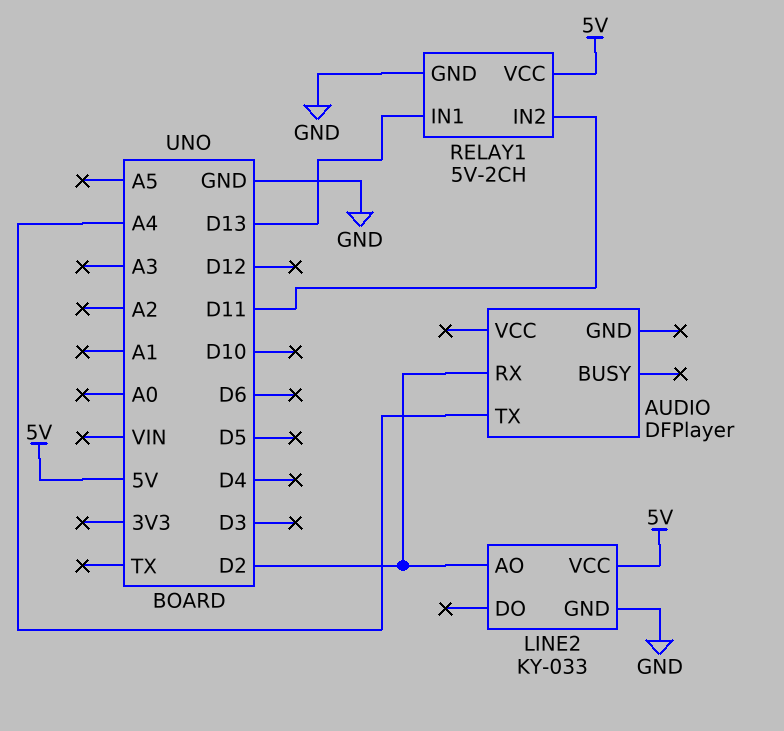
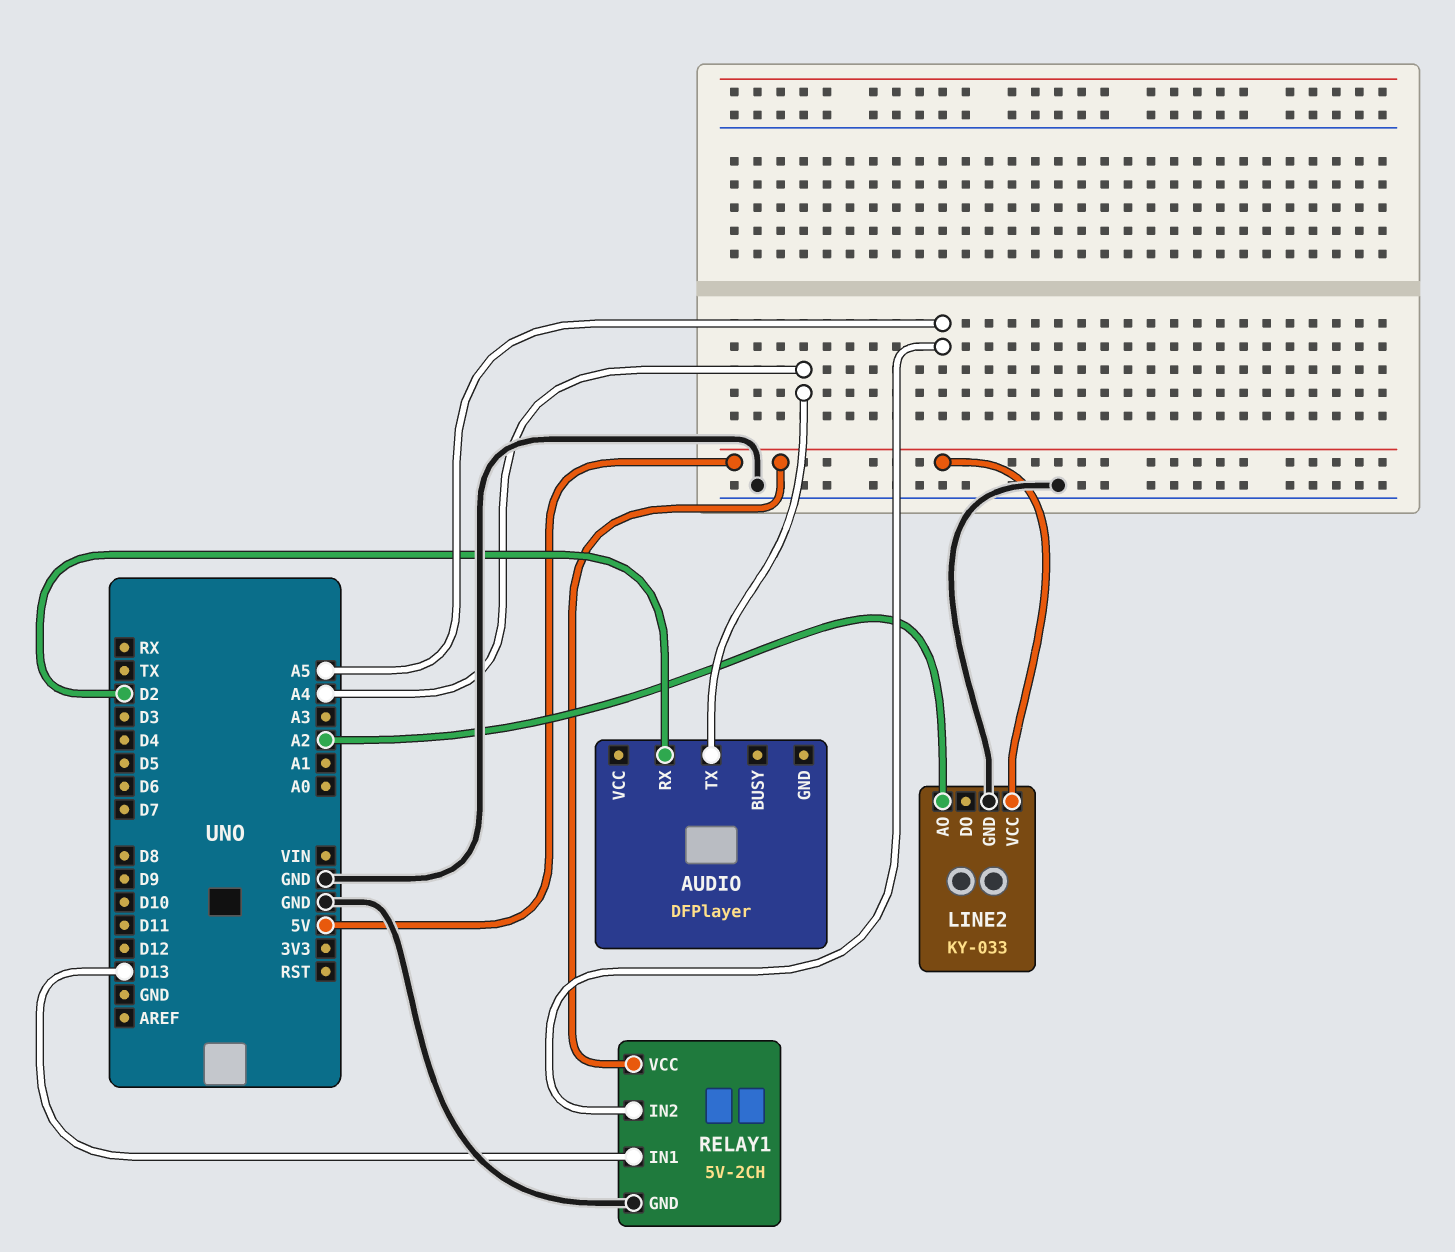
LINE2 pin AO: D2 -> A2
RELAY1 pin IN2: D11 -> A5

